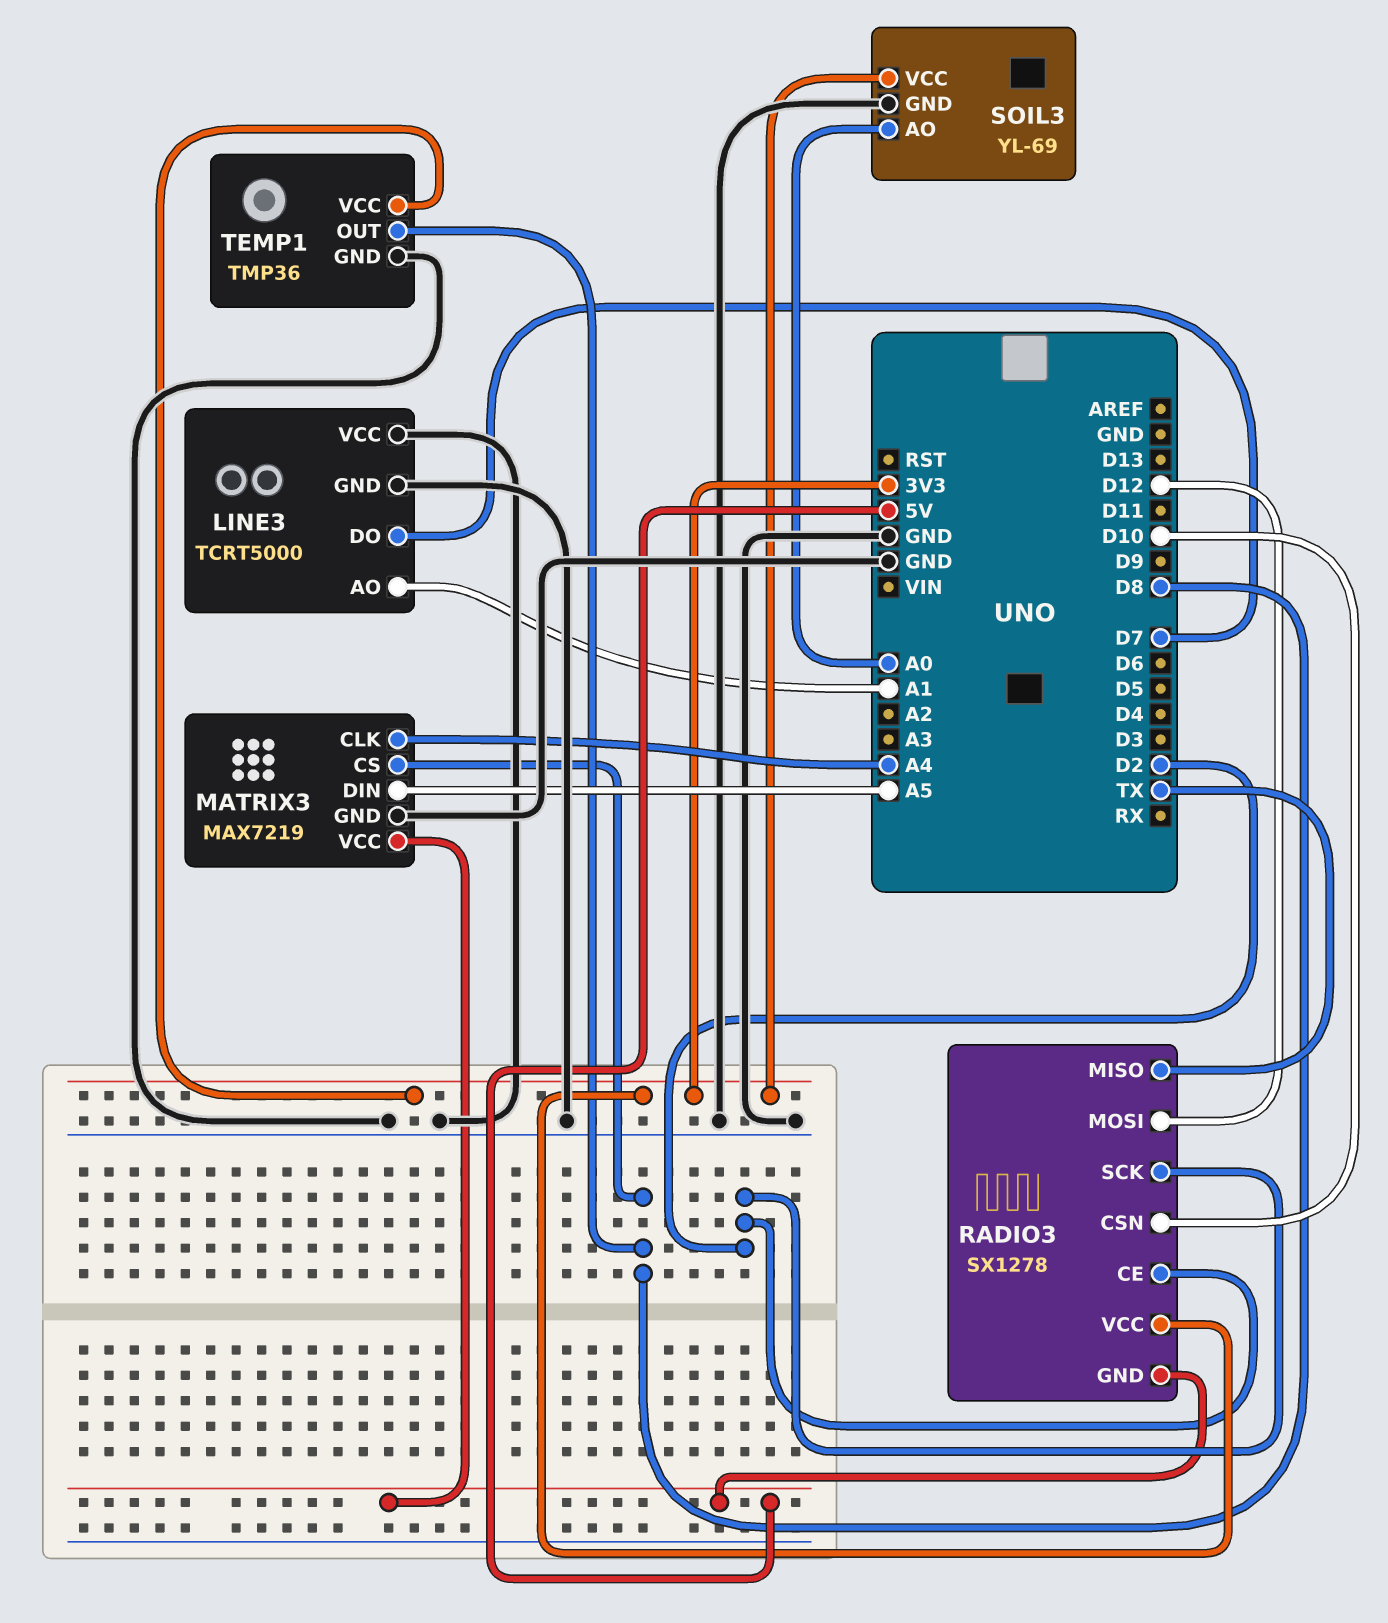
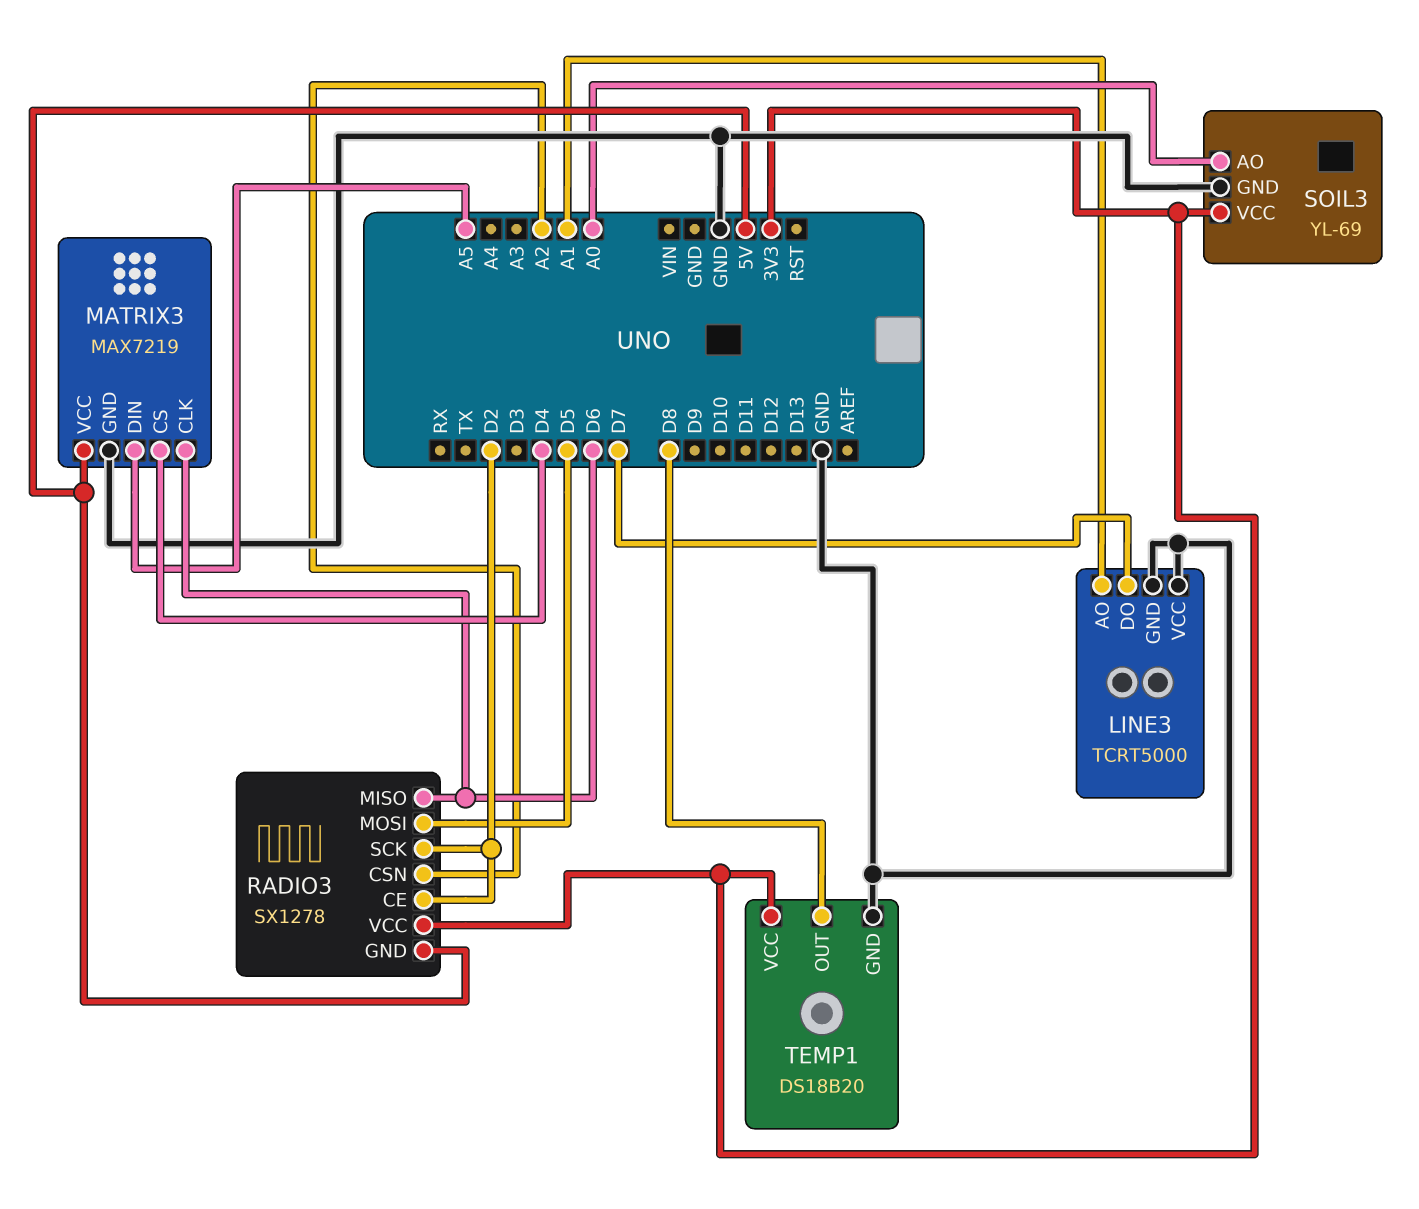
MATRIX3 pin CLK: A4 -> D6
MATRIX3 pin CS: D8 -> D4
RADIO3 pin CSN: D10 -> A2
RADIO3 pin MISO: TX -> D6
RADIO3 pin MOSI: D12 -> D5
TEMP1: TMP36 -> DS18B20

